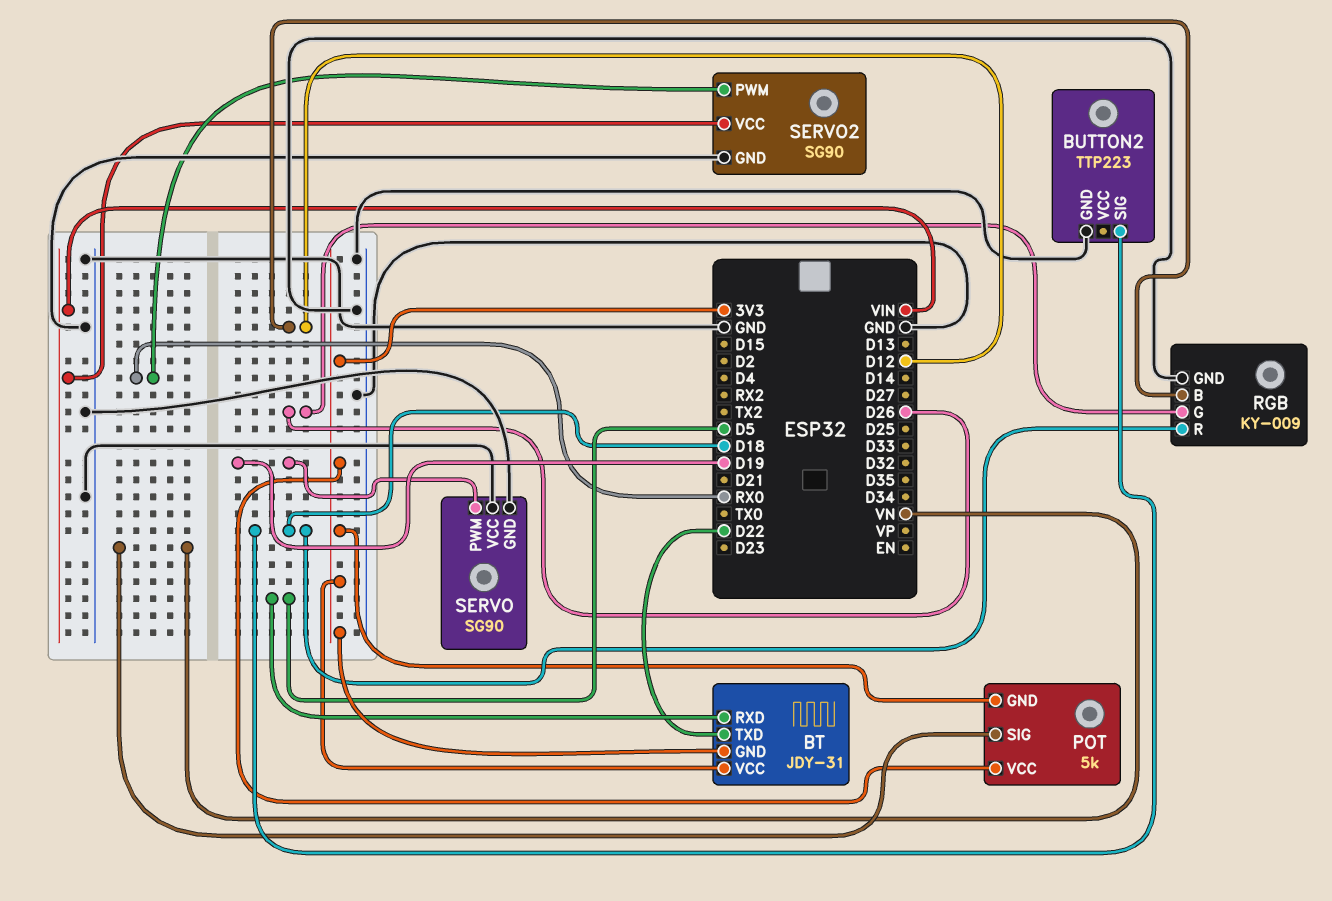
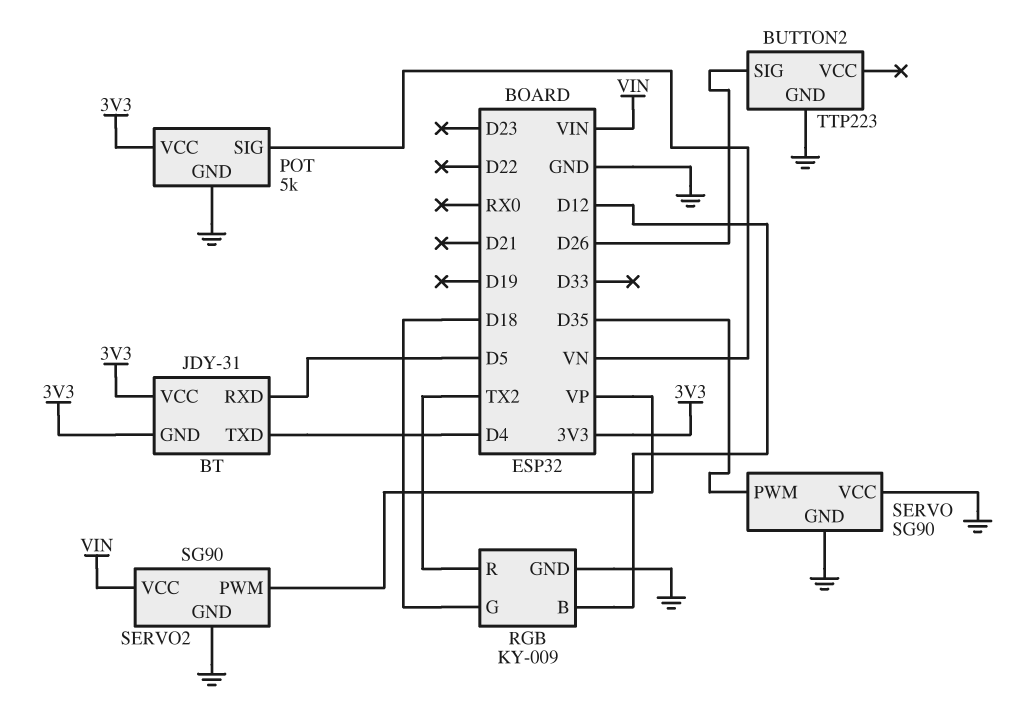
BT pin TXD: D22 -> D4
BUTTON2 pin SIG: D18 -> D26
POT pin GND: 3V3 -> GND
RGB pin G: D26 -> D18
RGB pin R: D18 -> TX2
SERVO pin PWM: D19 -> D35
SERVO2 pin PWM: RX0 -> VP

